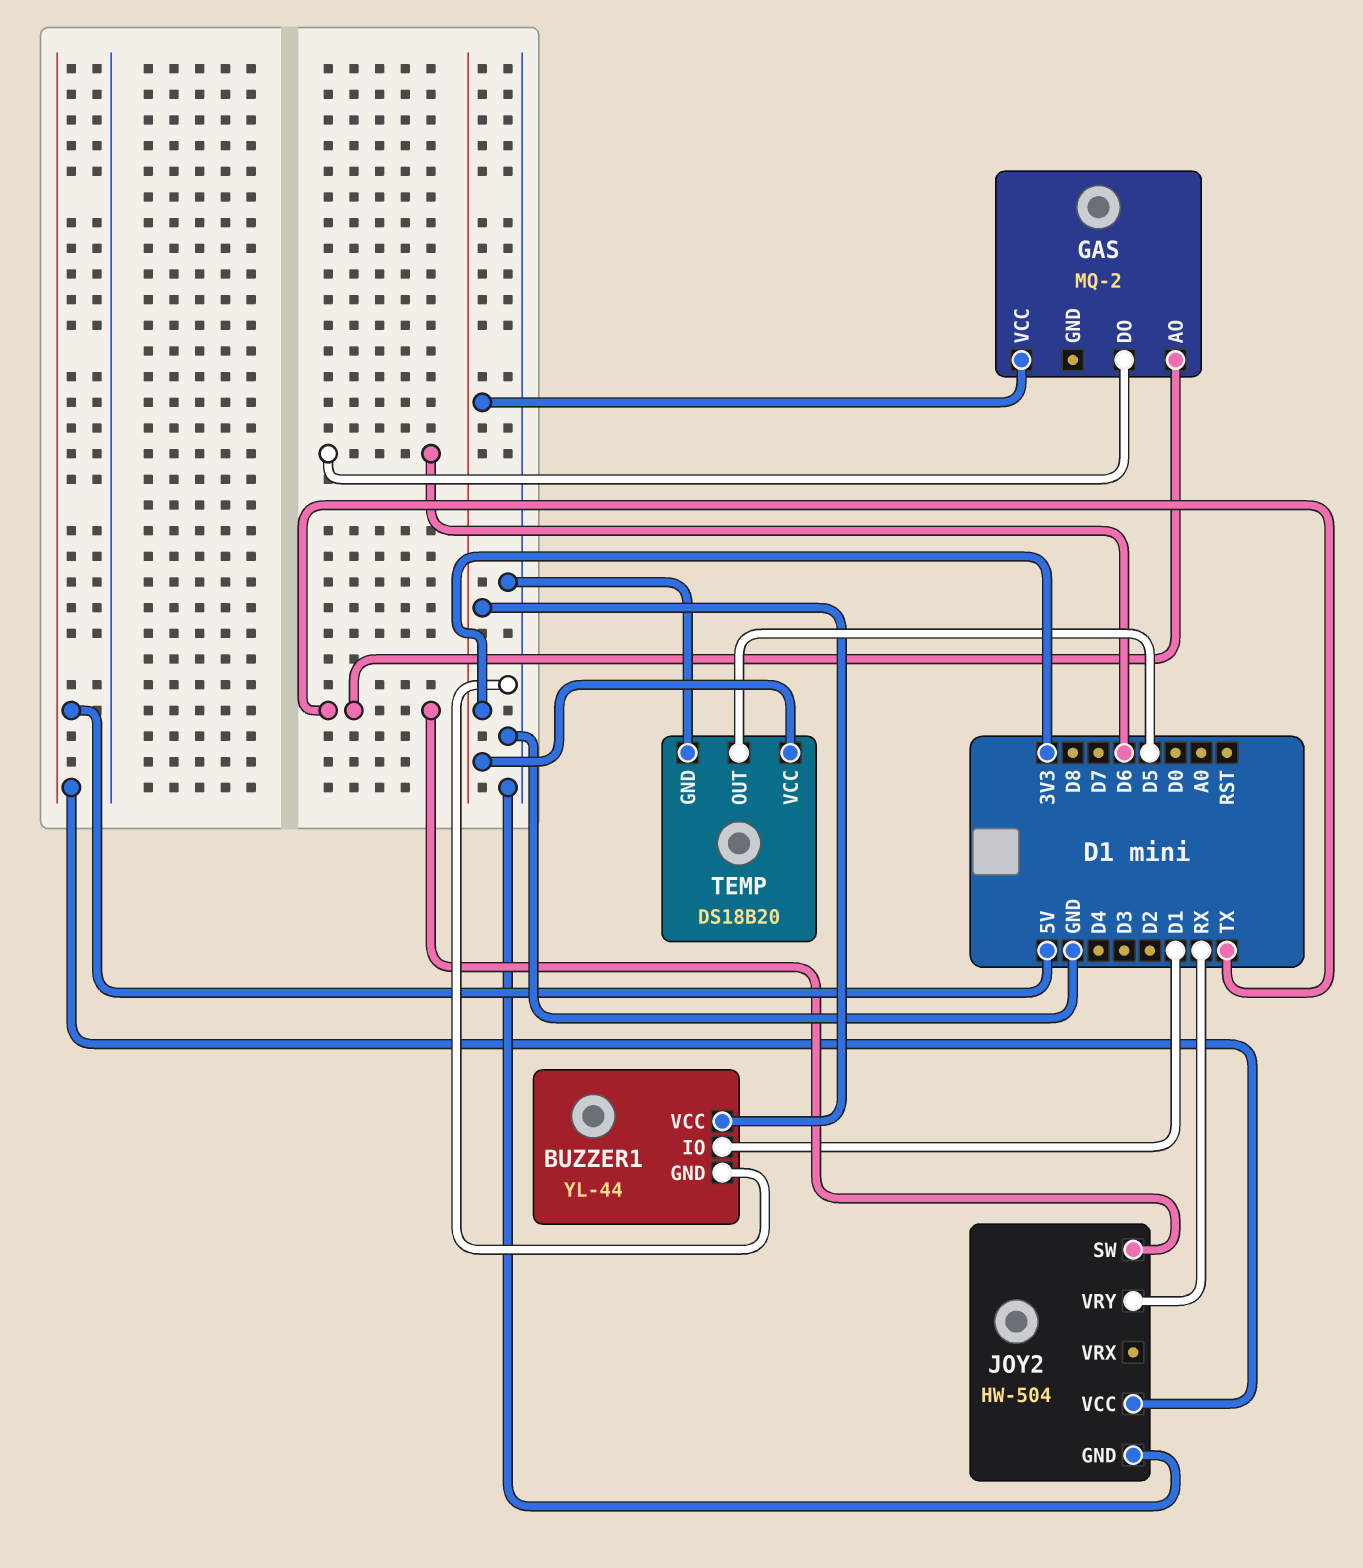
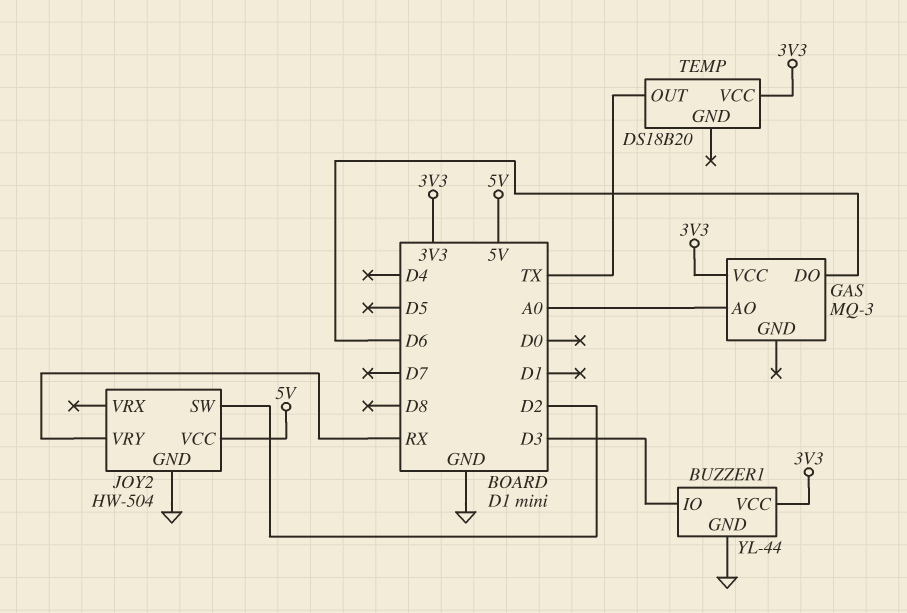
BUZZER1 pin IO: D1 -> D3
GAS: MQ-2 -> MQ-3
GAS pin AO: TX -> A0
JOY2 pin SW: TX -> D2
TEMP pin GND: GND -> none
TEMP pin OUT: D5 -> TX

